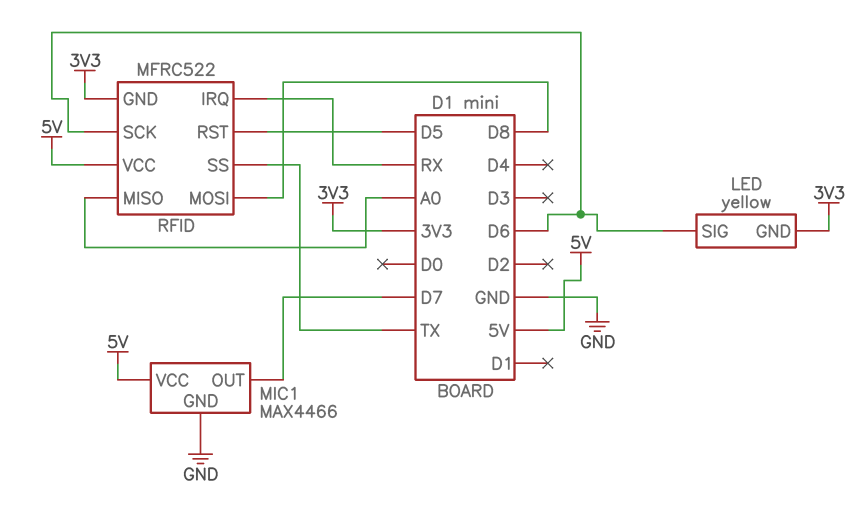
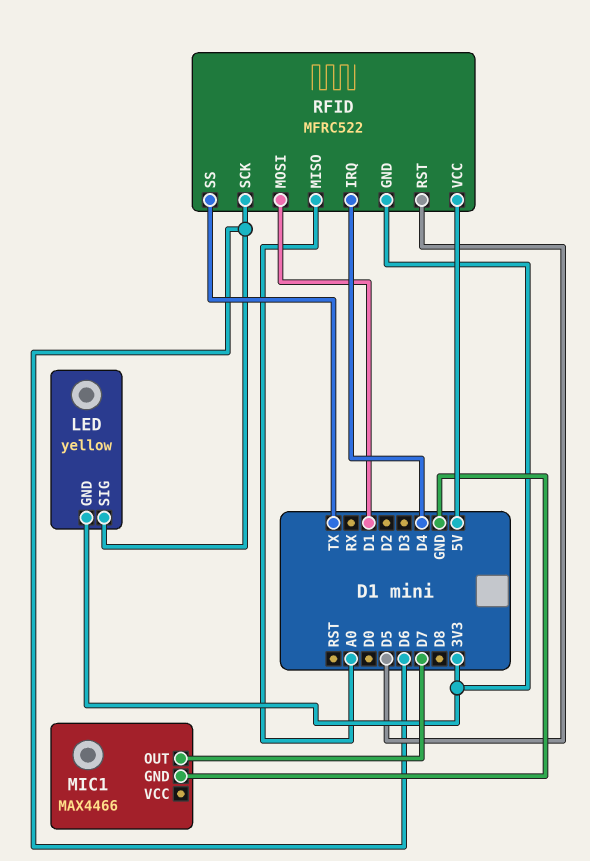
MIC1 pin VCC: 5V -> none
RFID pin IRQ: RX -> D4
RFID pin MOSI: D8 -> D1

